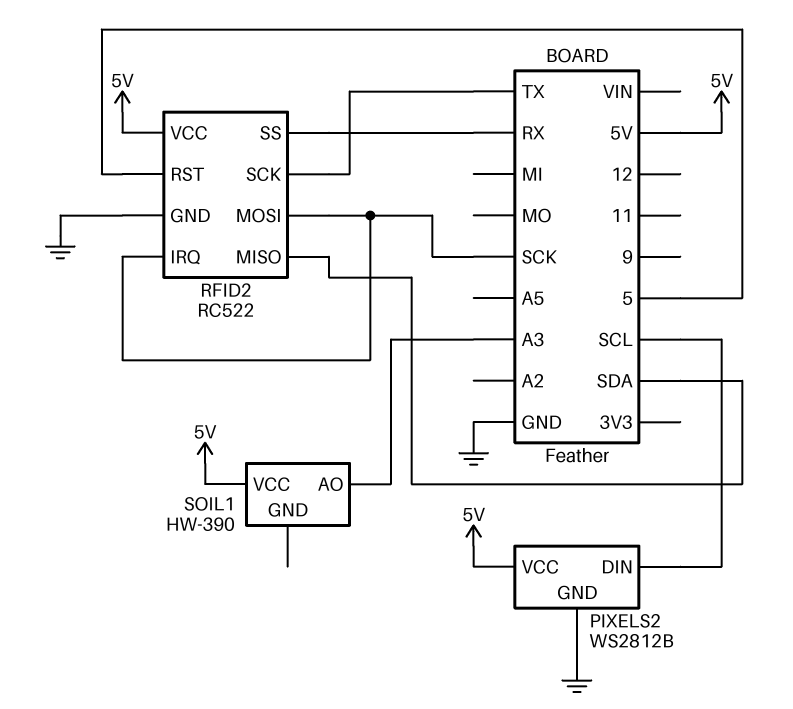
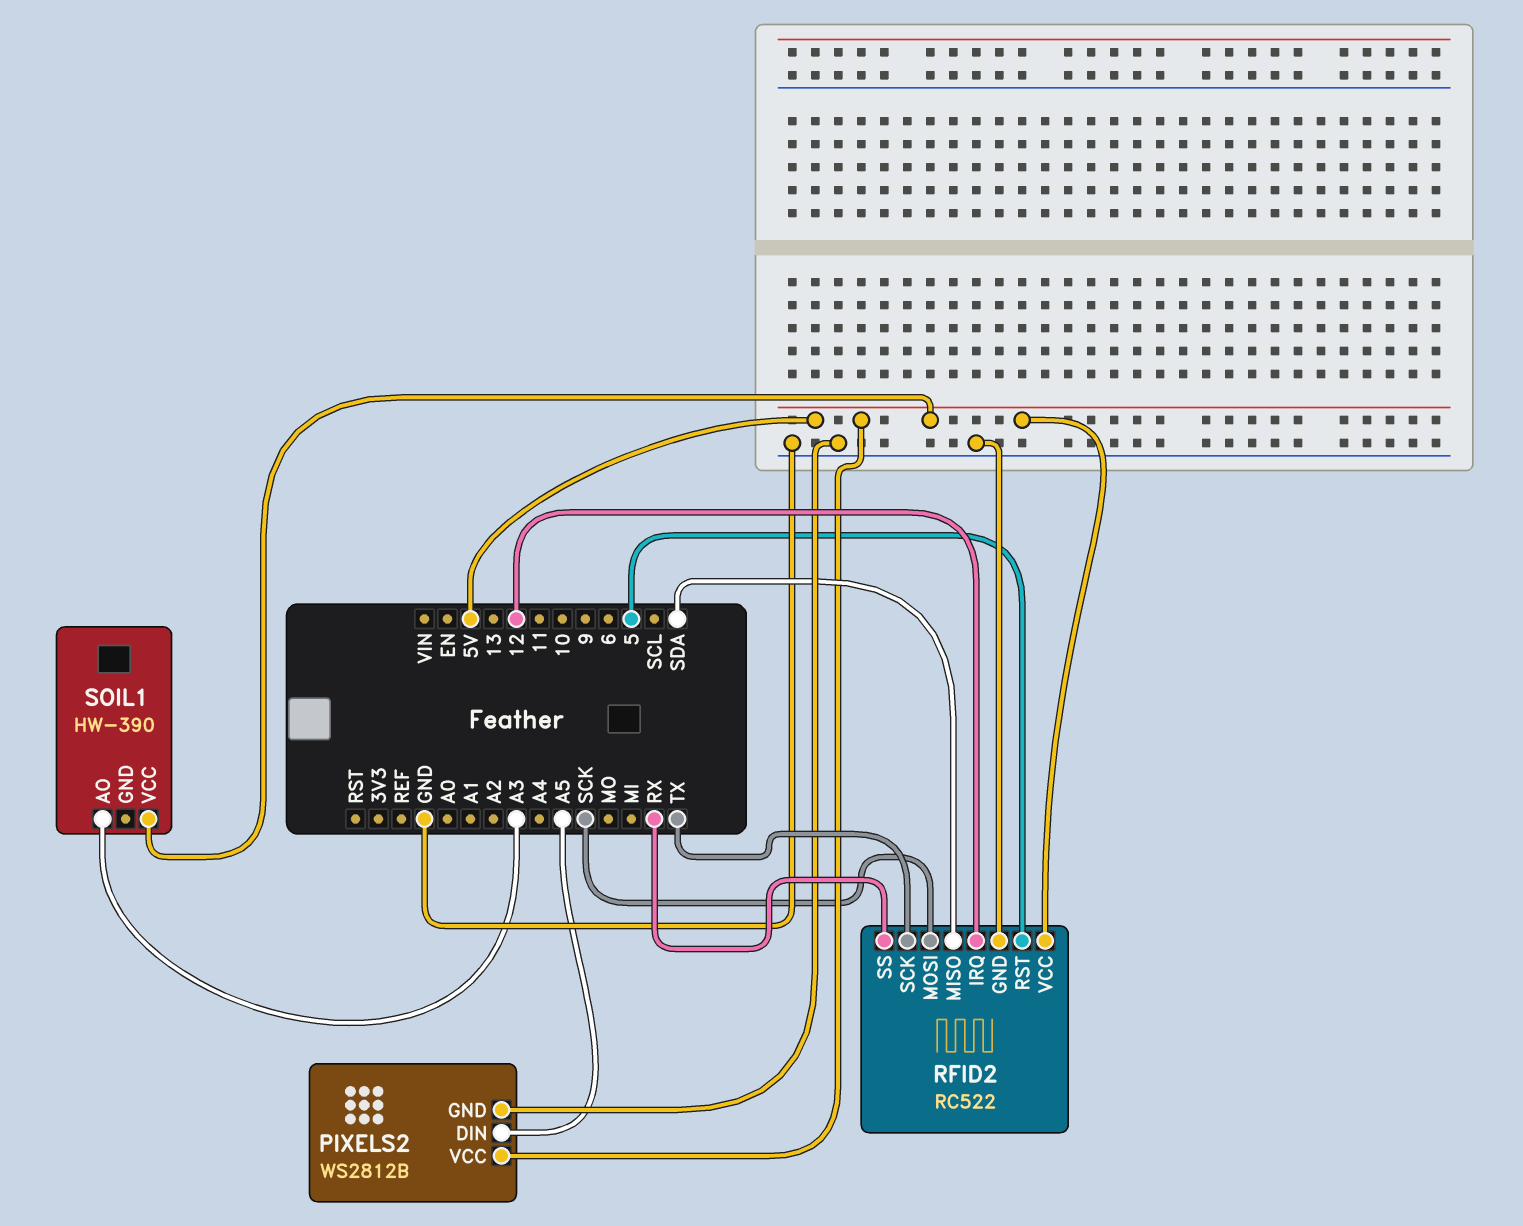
PIXELS2 pin DIN: SCL -> A5
RFID2 pin IRQ: SCK -> 12

